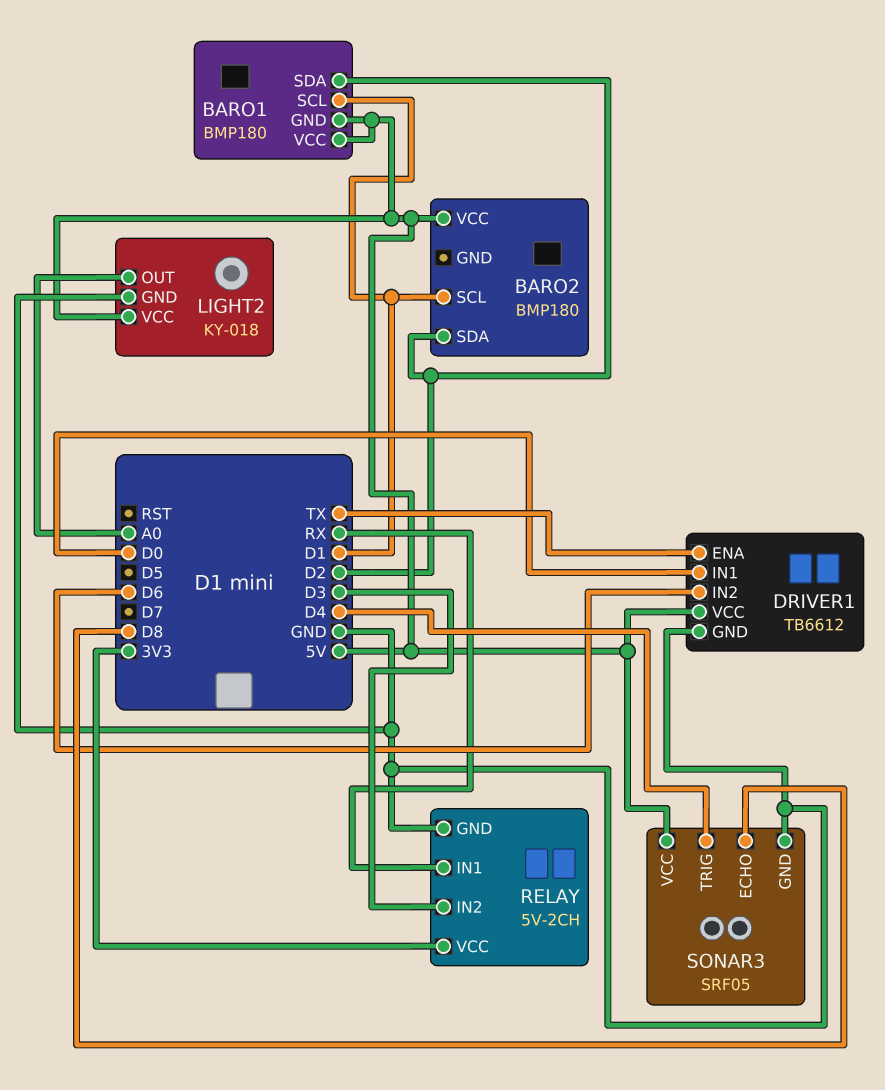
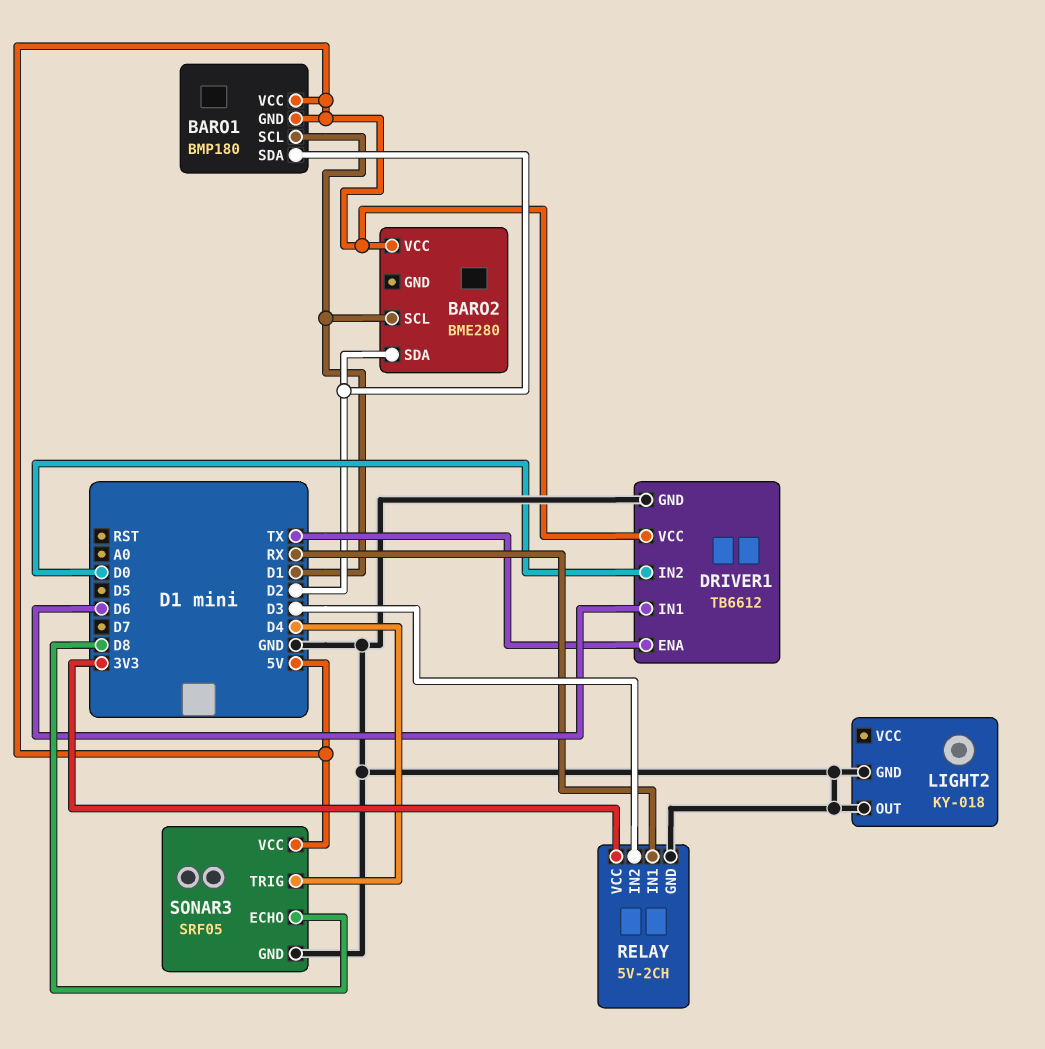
BARO2: BMP180 -> BME280
DRIVER1 pin IN1: D0 -> D6
DRIVER1 pin IN2: D6 -> D0
LIGHT2 pin OUT: A0 -> GND
LIGHT2 pin VCC: 5V -> none

